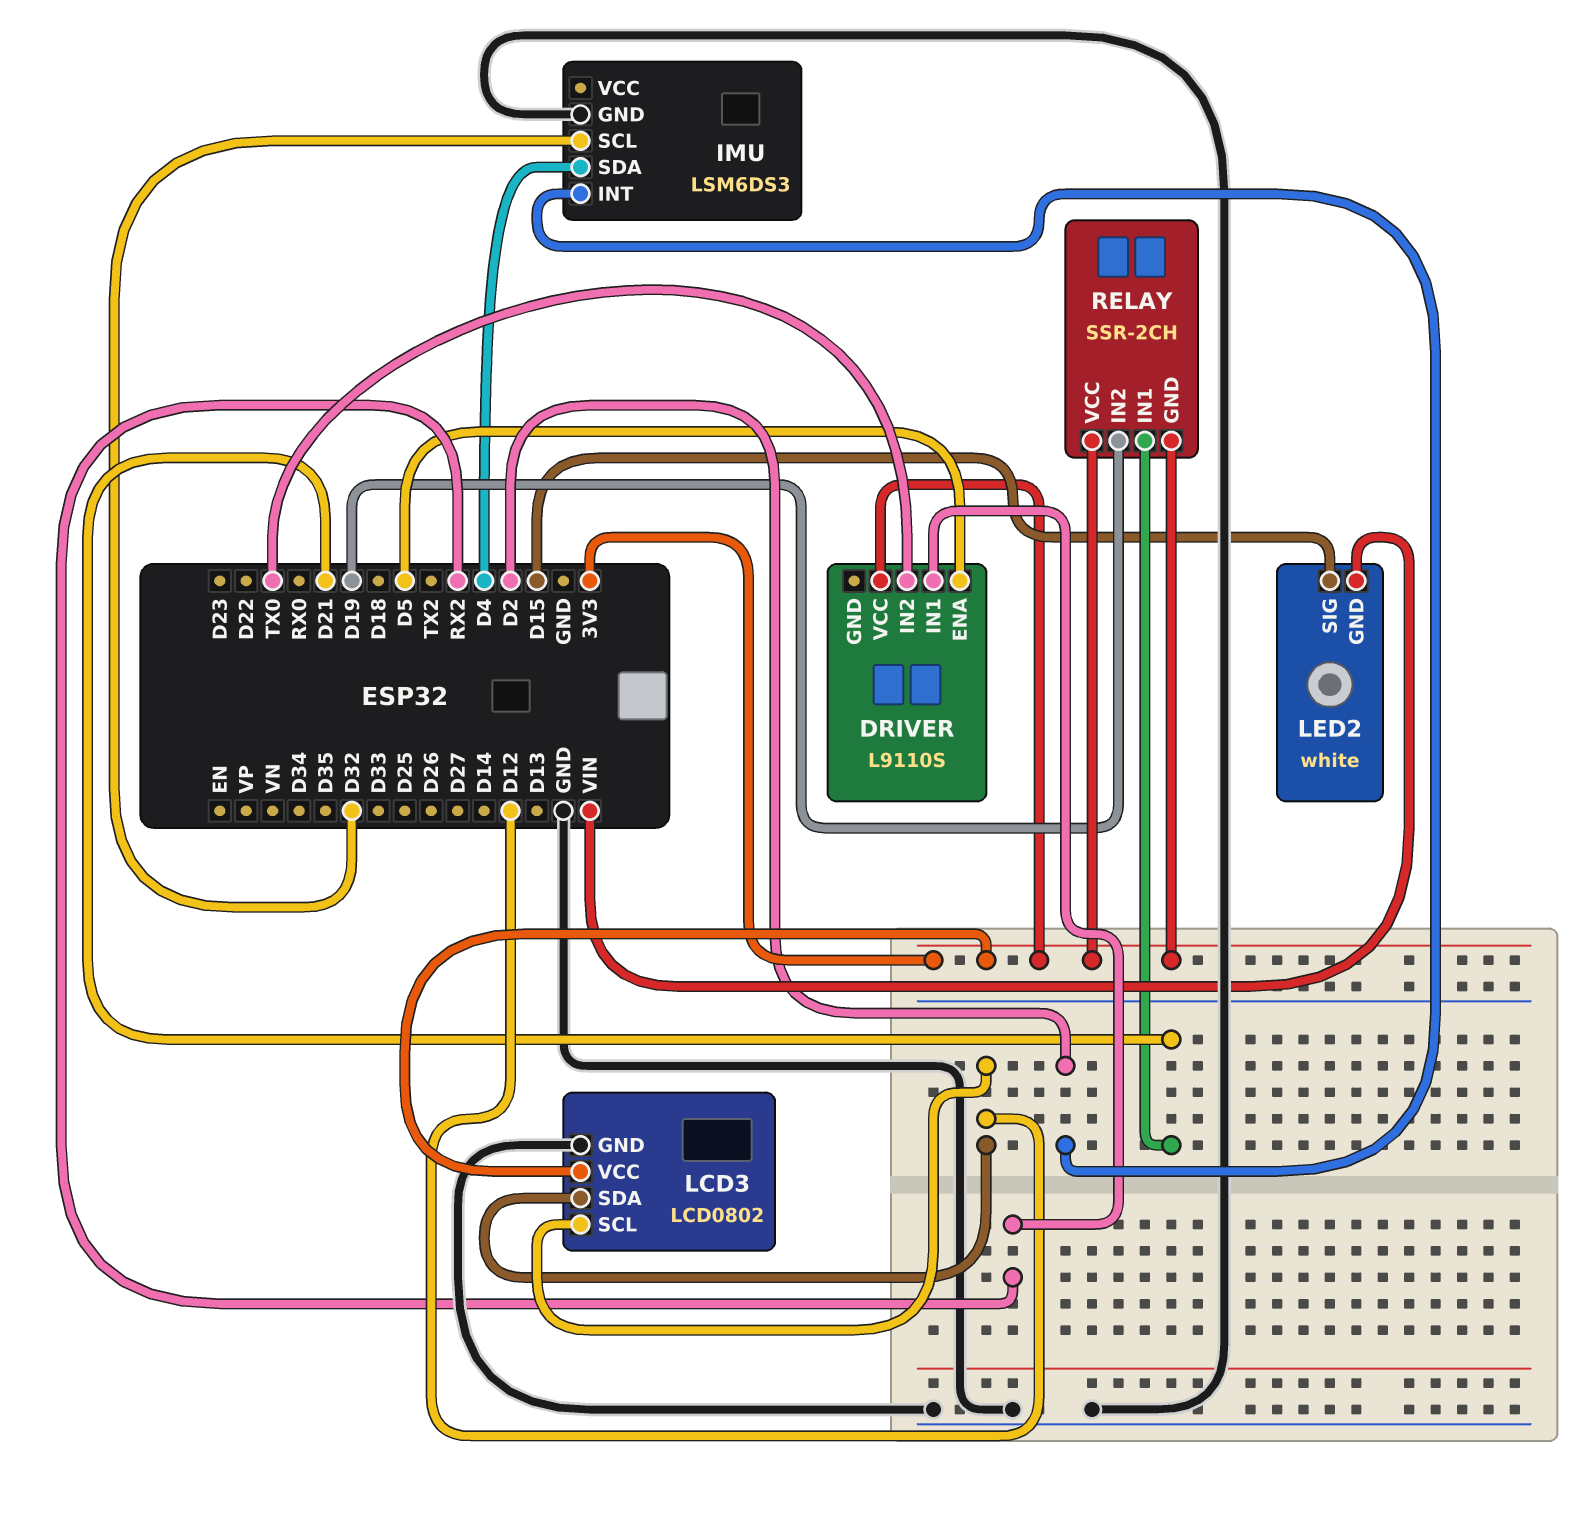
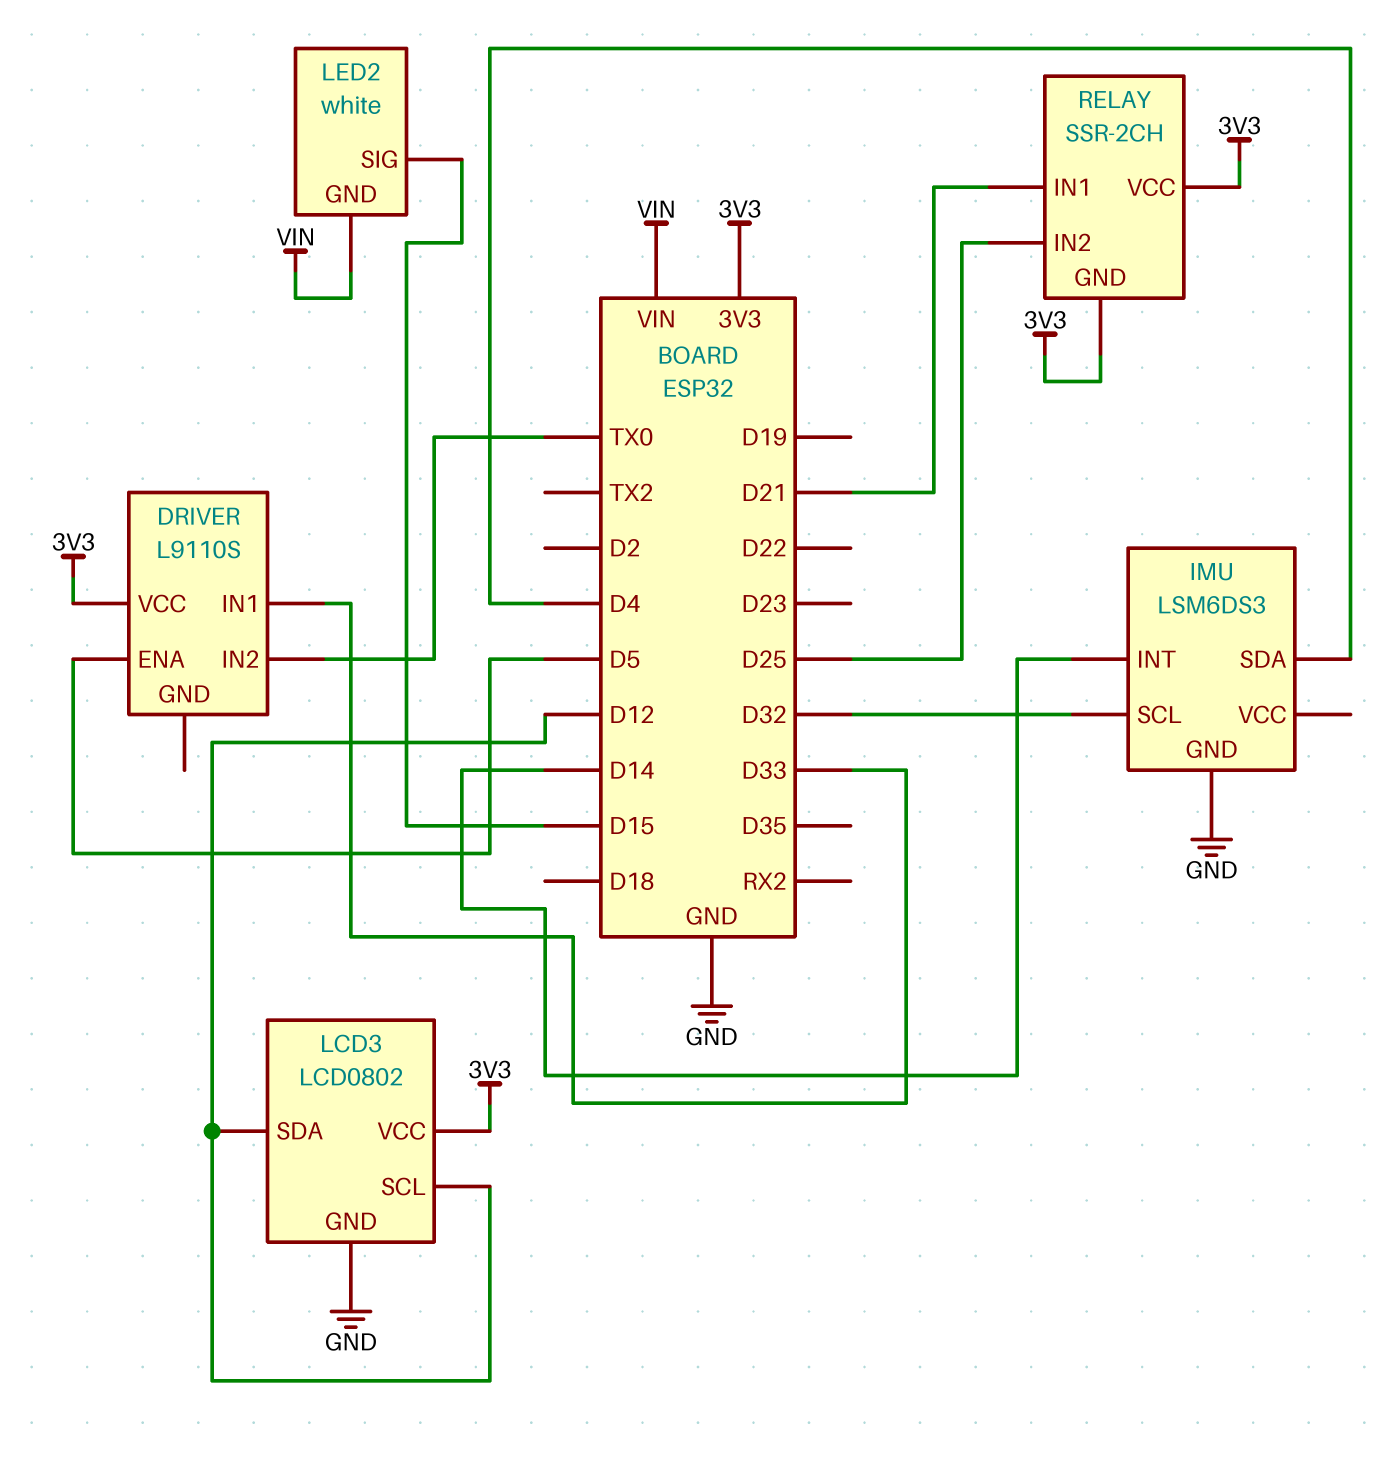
DRIVER pin IN1: RX2 -> D33
IMU pin INT: D2 -> D14
RELAY pin IN2: D19 -> D25

